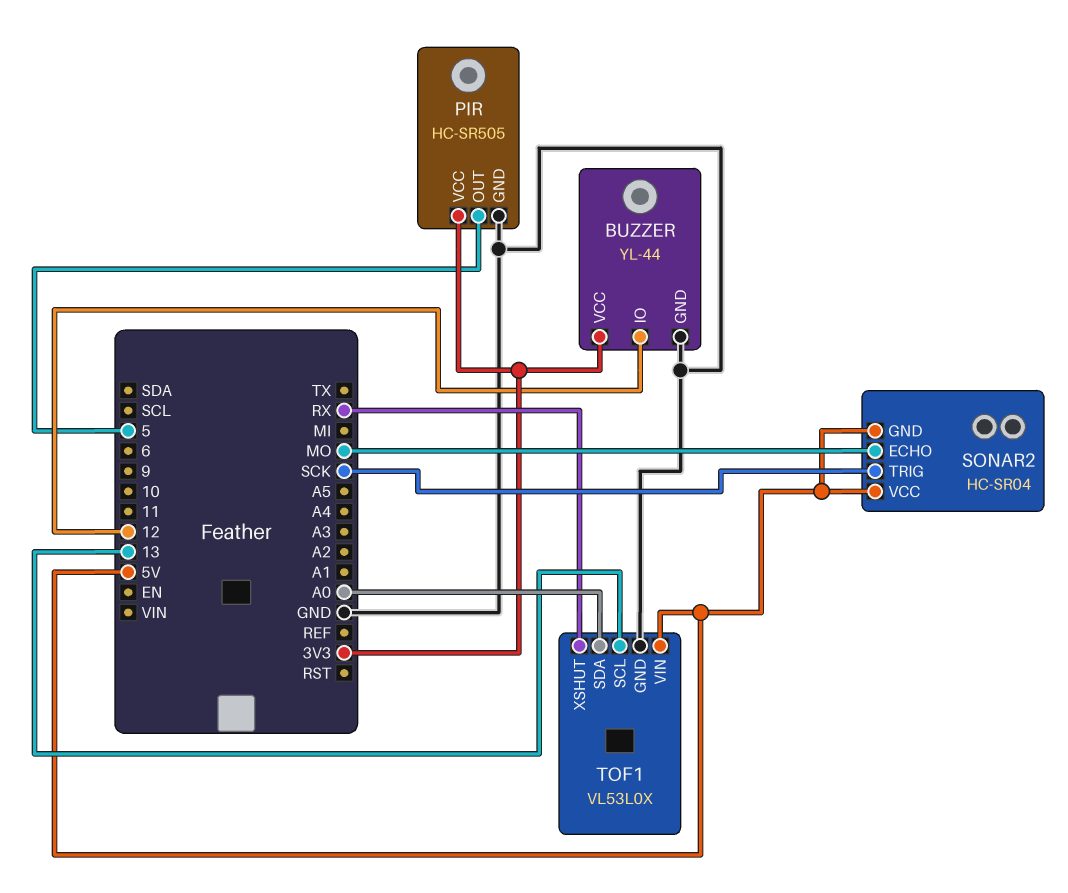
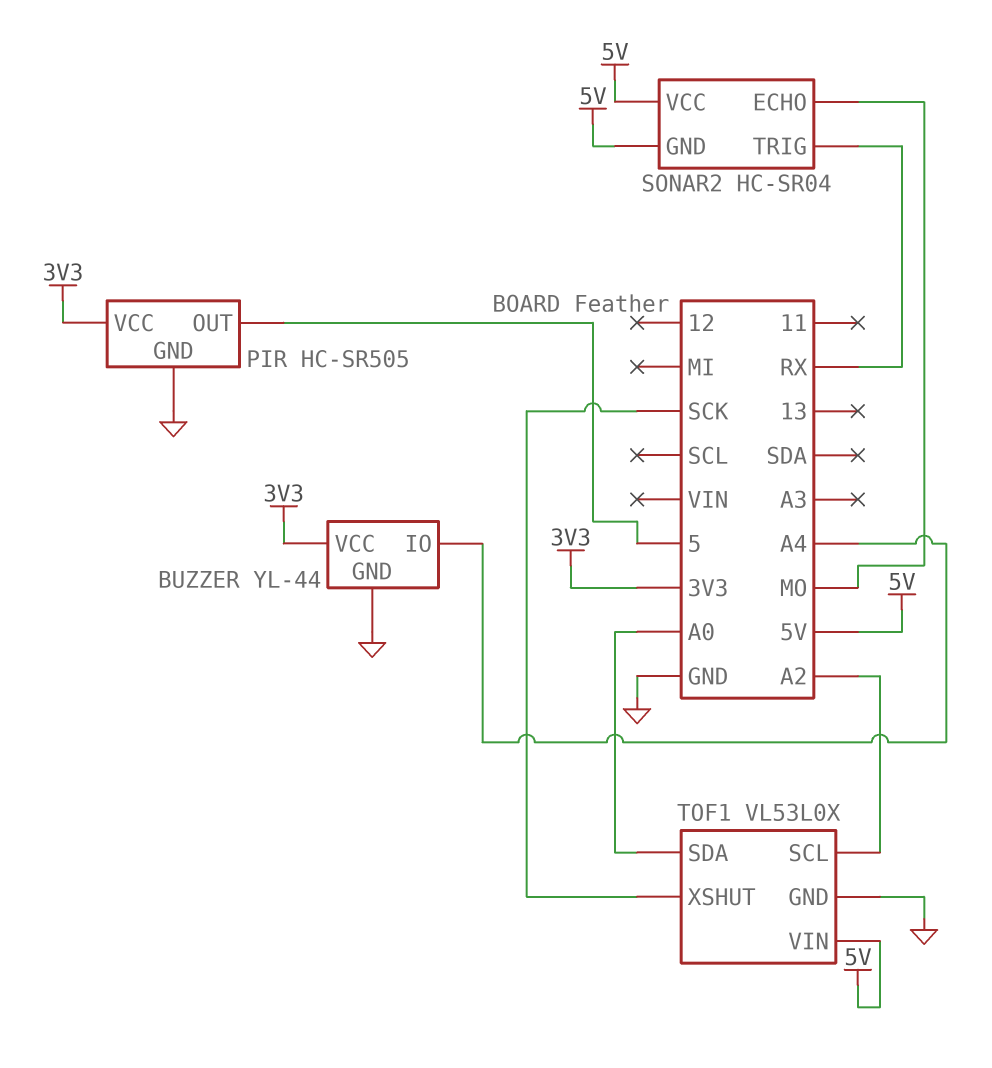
BUZZER pin IO: 12 -> A4
SONAR2 pin TRIG: SCK -> RX
TOF1 pin SCL: 13 -> A2
TOF1 pin XSHUT: RX -> SCK

